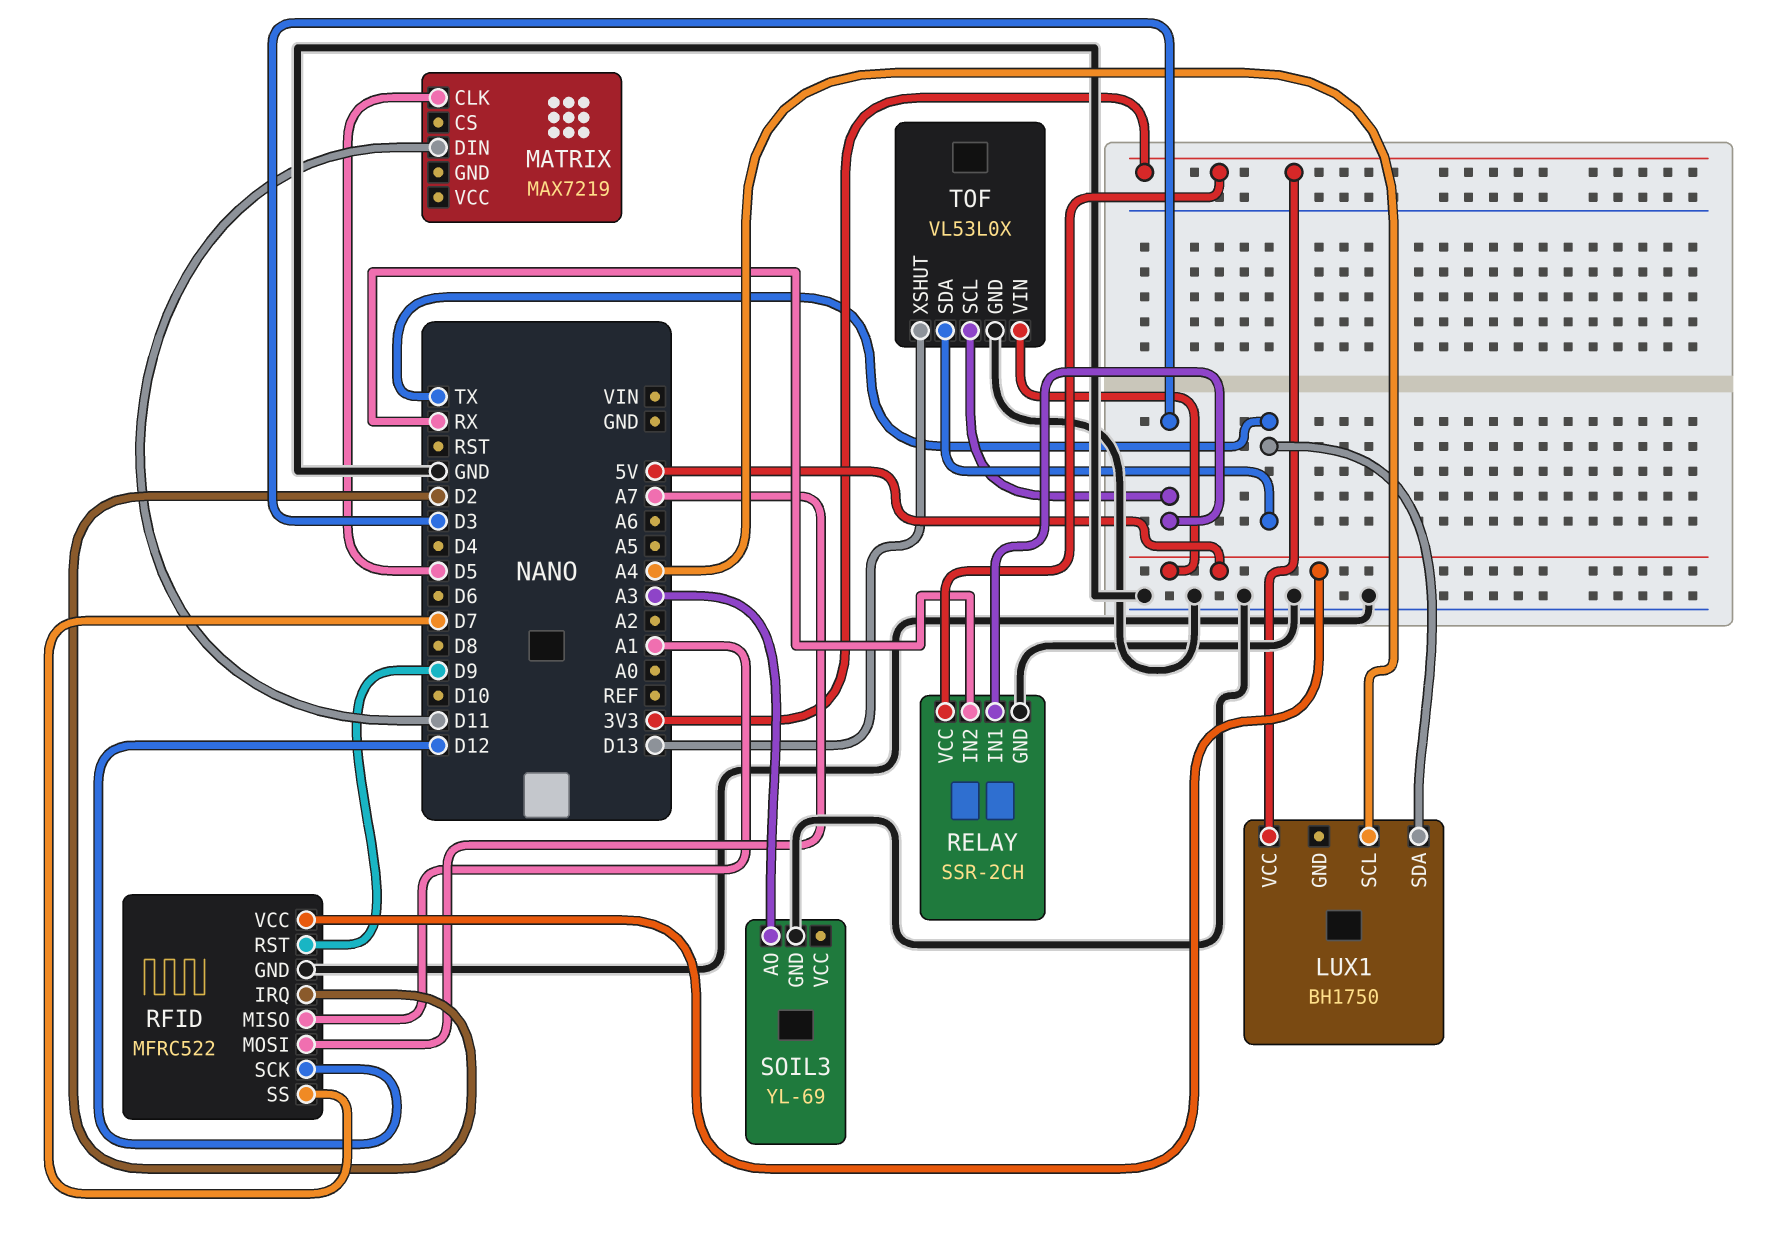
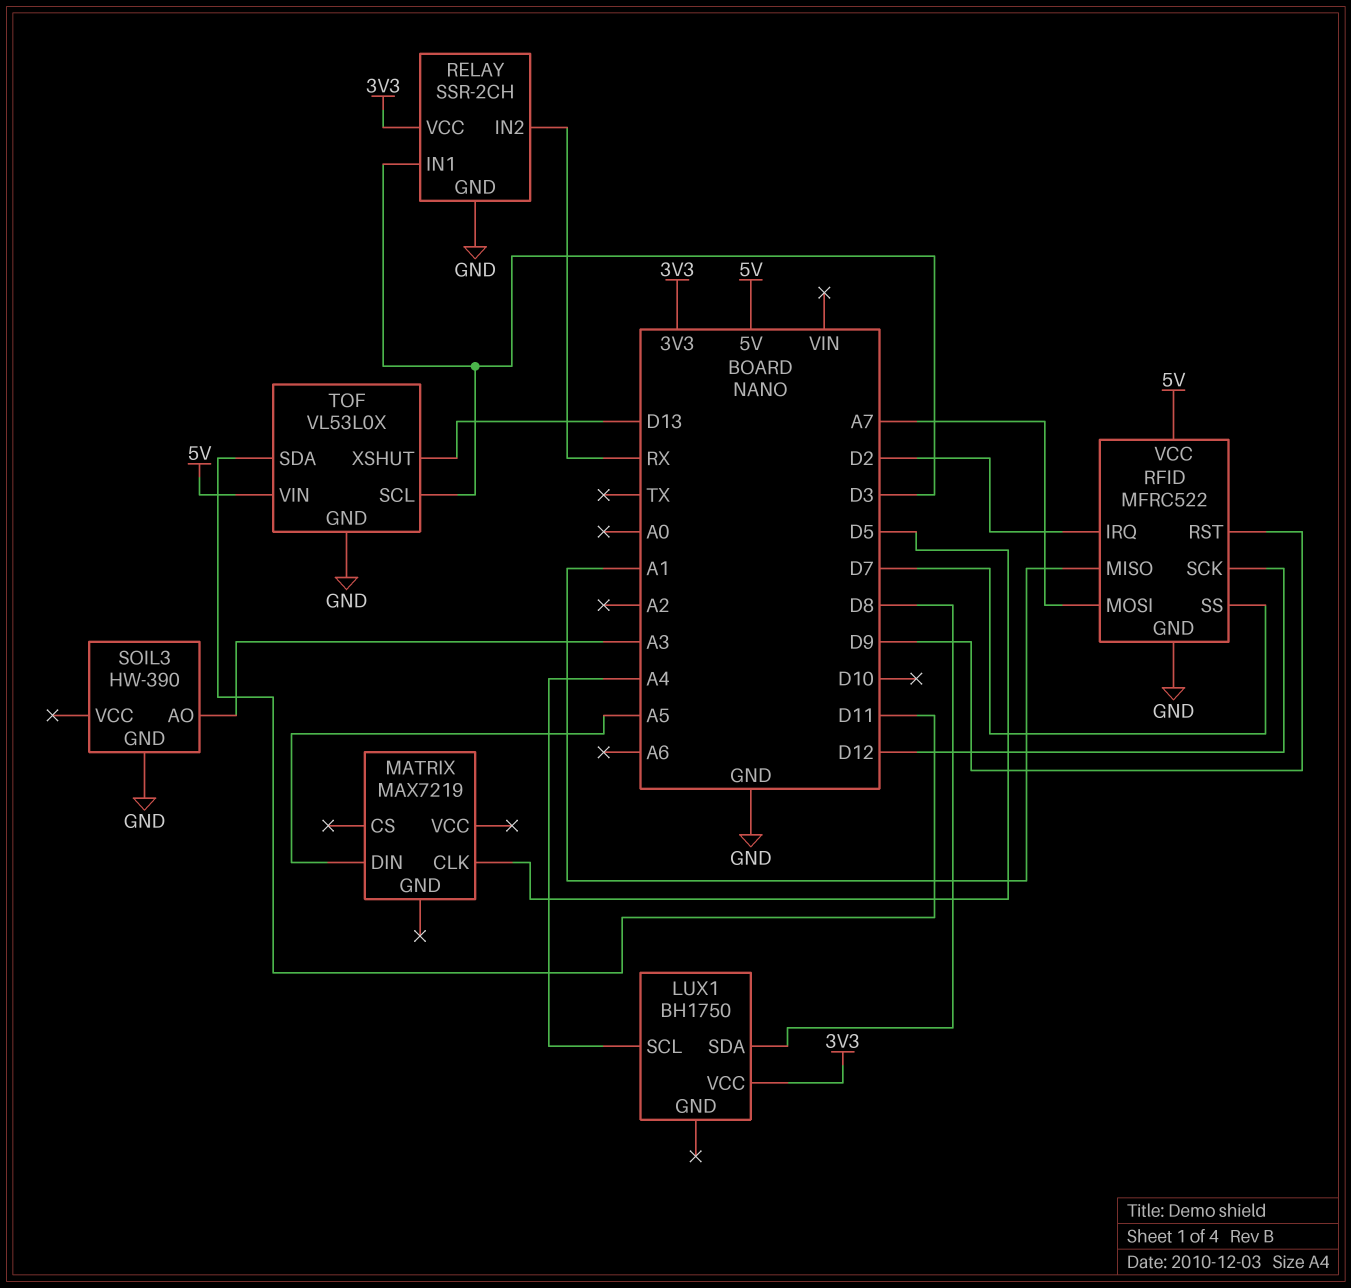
LUX1 pin SDA: TX -> D8
MATRIX pin DIN: D11 -> A5
SOIL3: YL-69 -> HW-390
TOF pin SDA: TX -> D11

